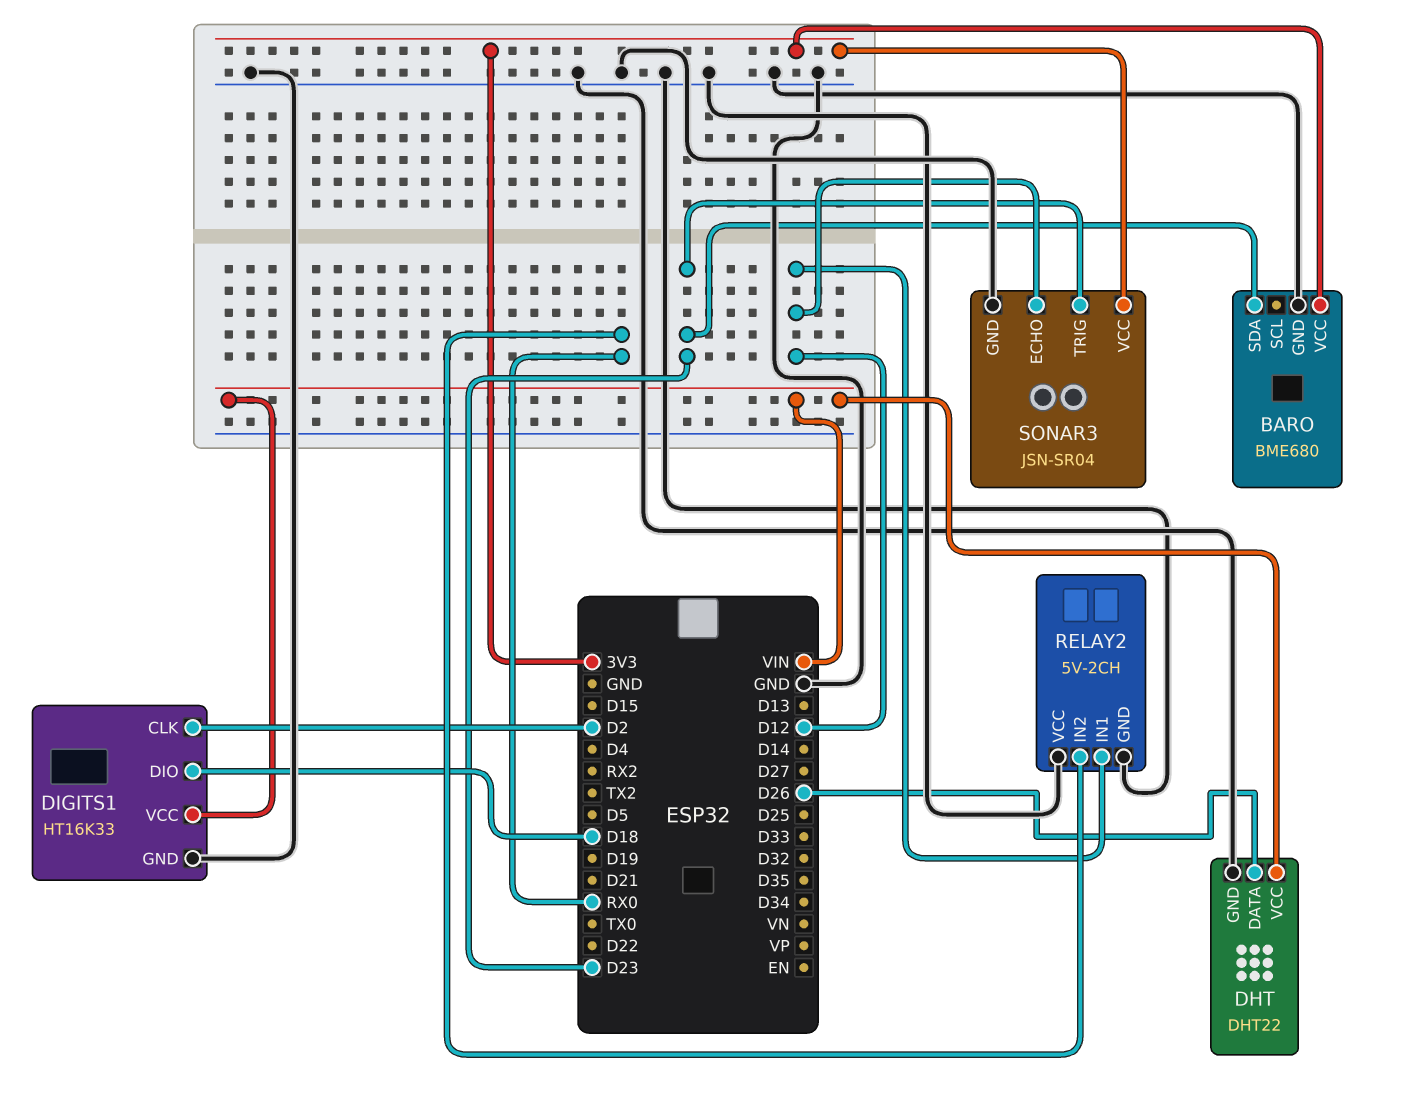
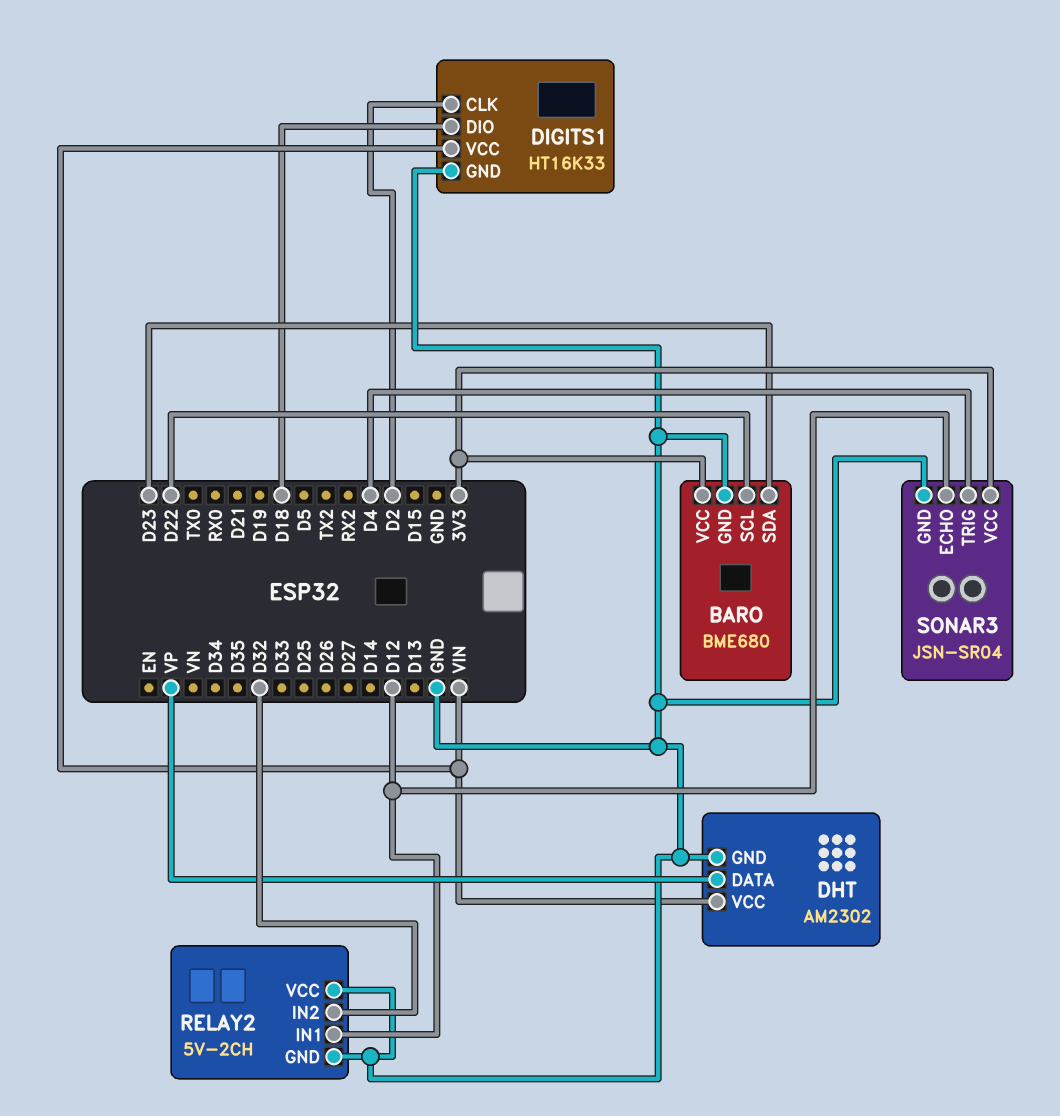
BARO pin SCL: none -> D22
DHT: DHT22 -> AM2302
DHT pin DATA: D26 -> VP
RELAY2 pin IN2: RX0 -> D32
SONAR3 pin TRIG: D23 -> D4

